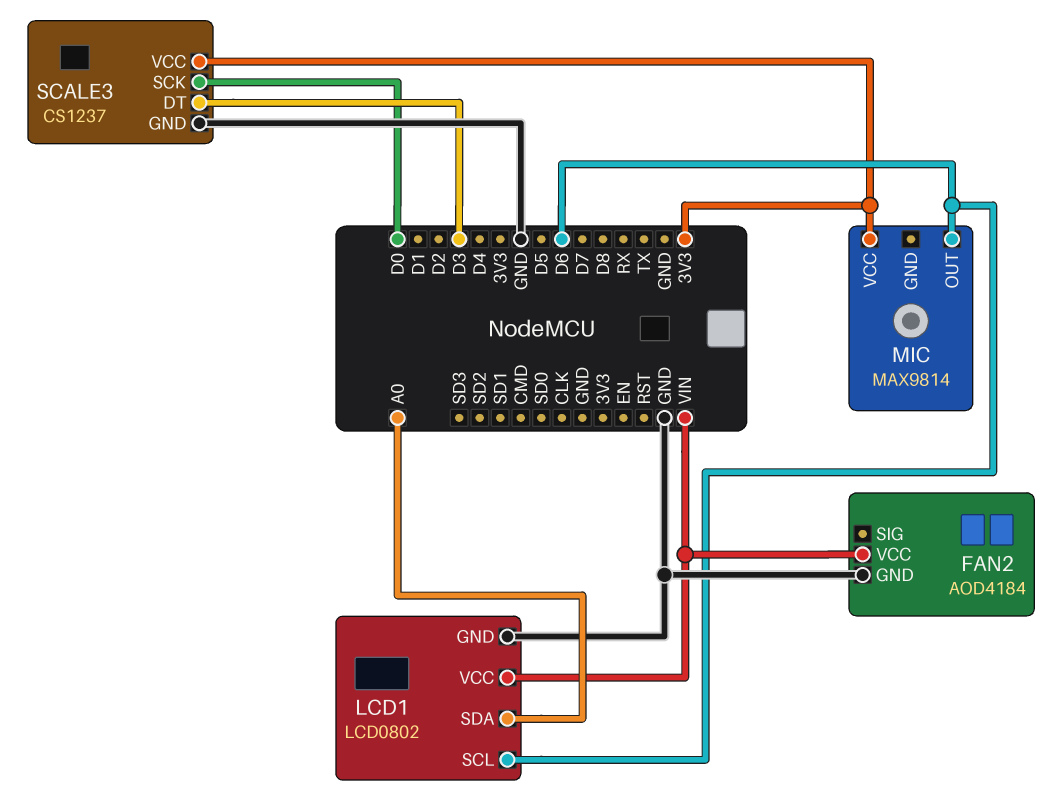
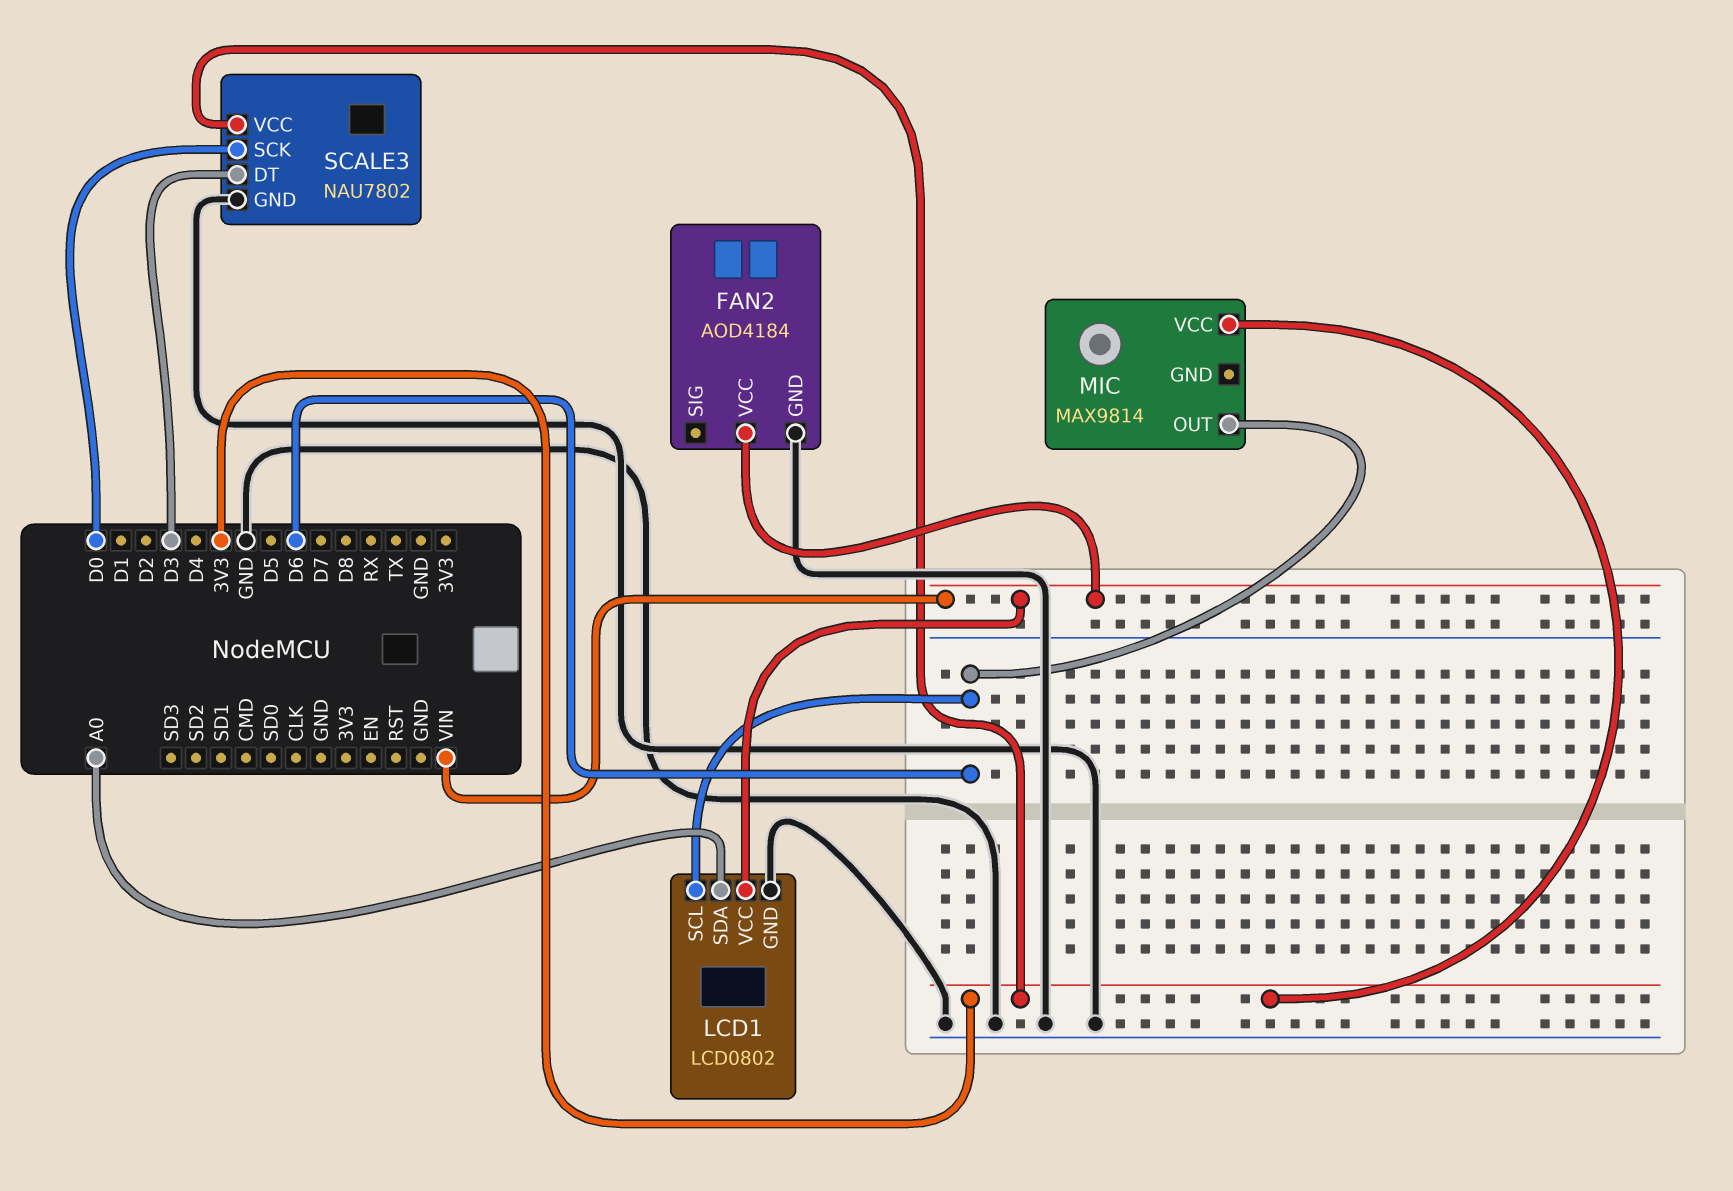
SCALE3: CS1237 -> NAU7802

